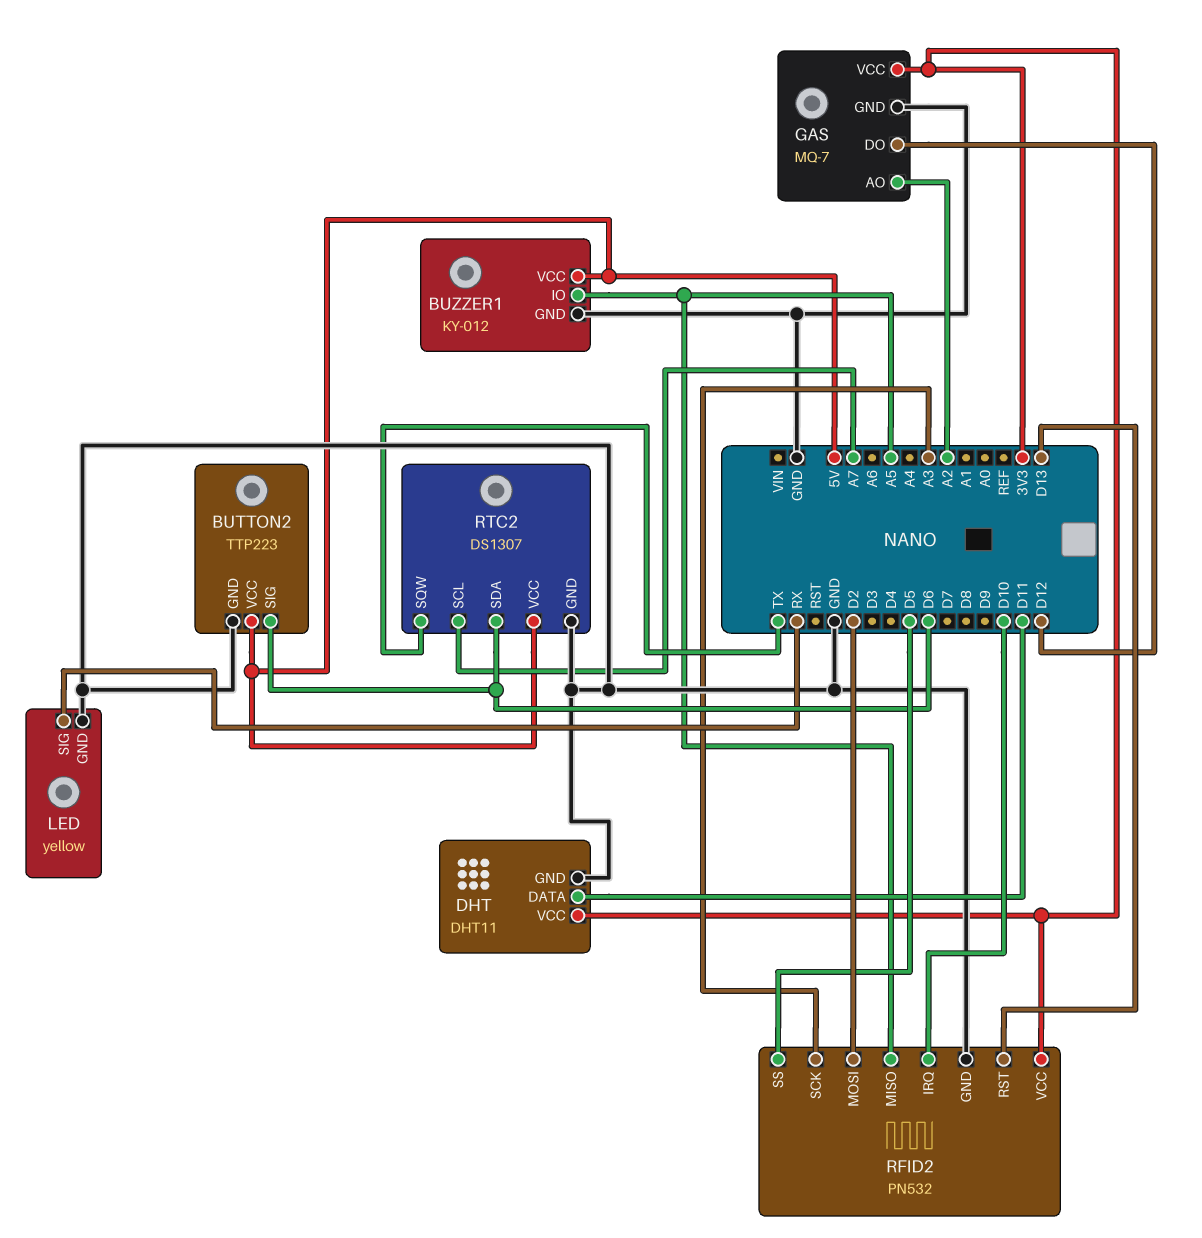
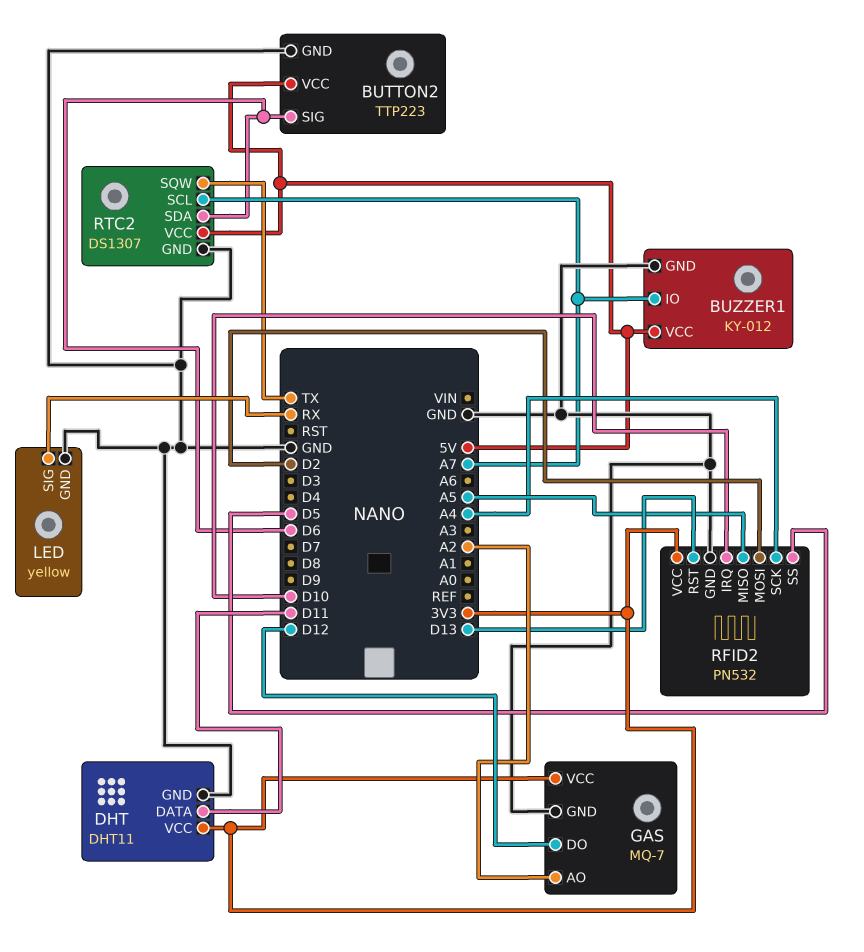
BUZZER1 pin IO: A5 -> A7
RFID2 pin SCK: A3 -> A4

